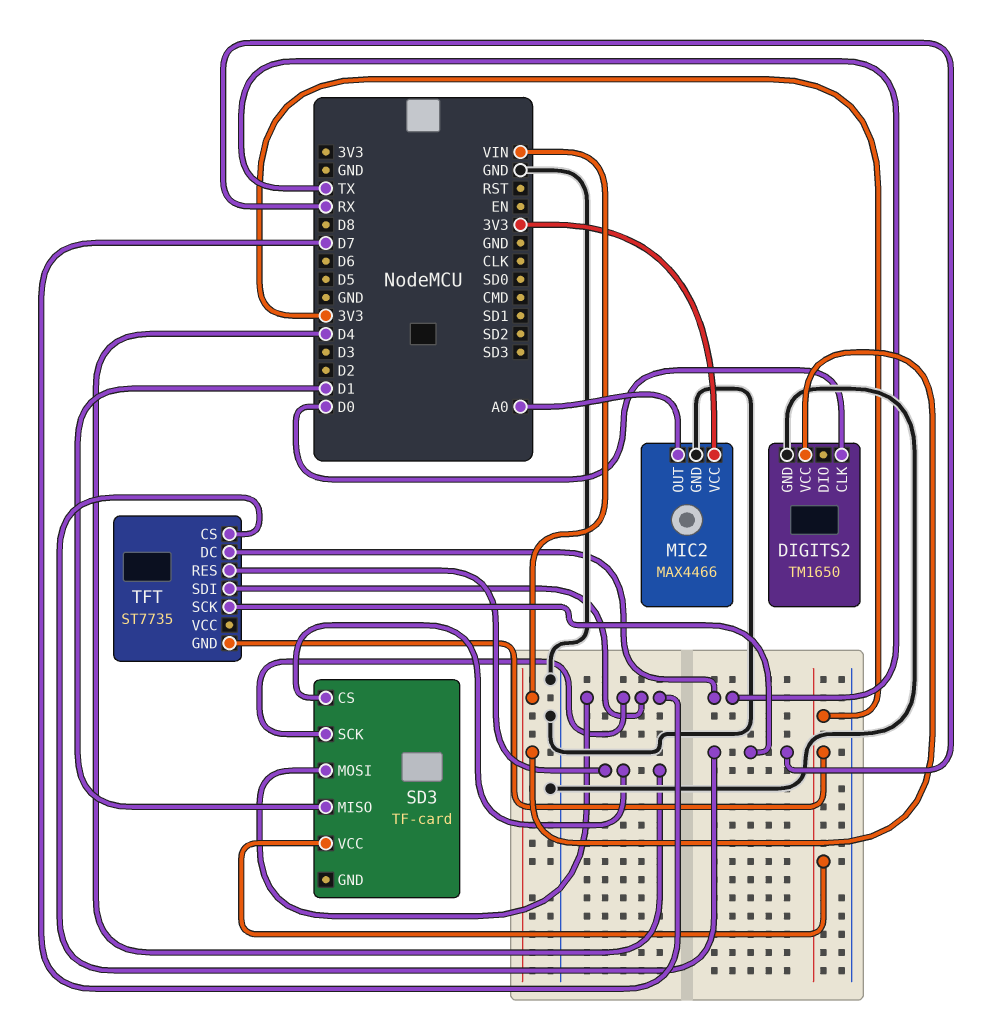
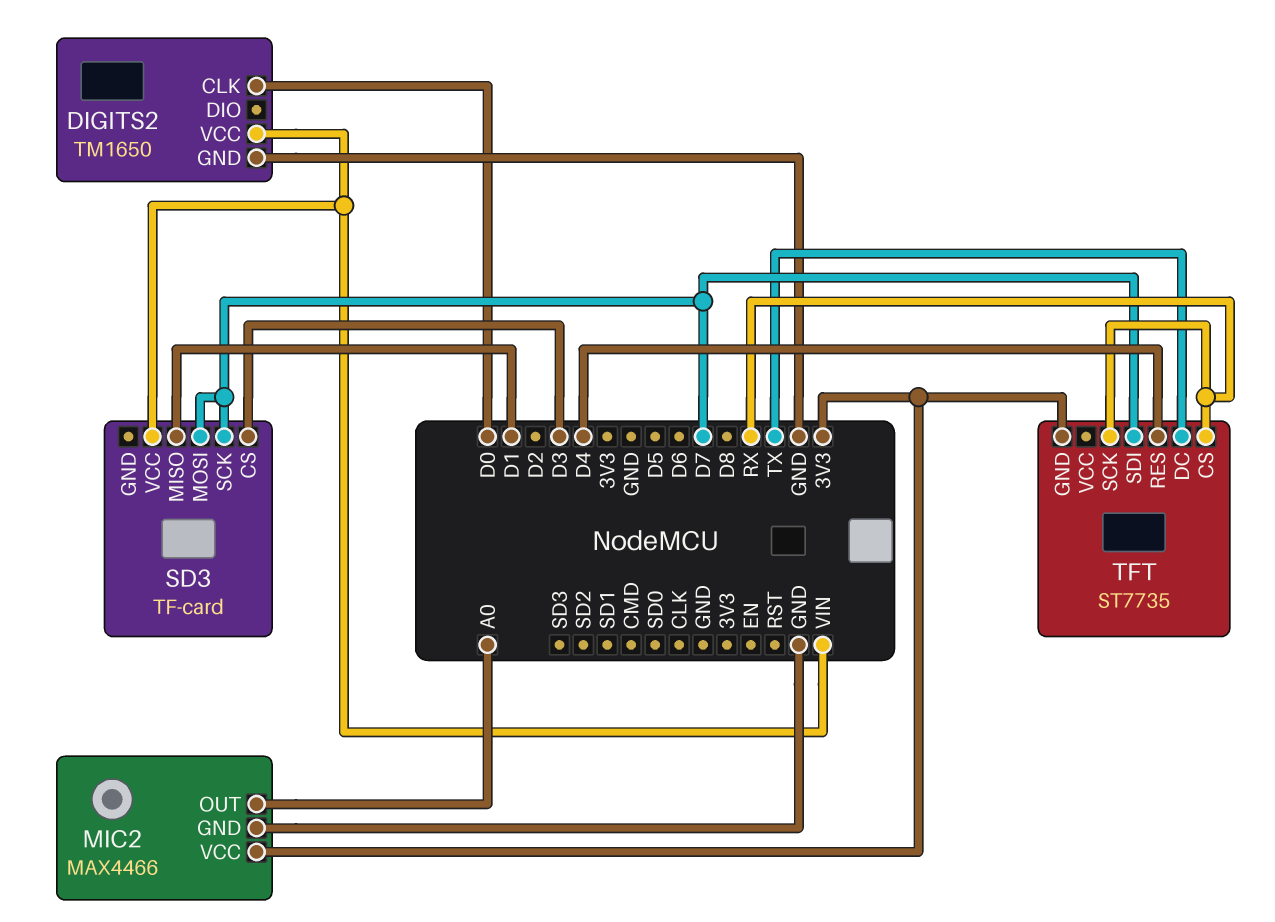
SD3 pin CS: D4 -> D3
SD3 pin VCC: 3V3 -> VIN

